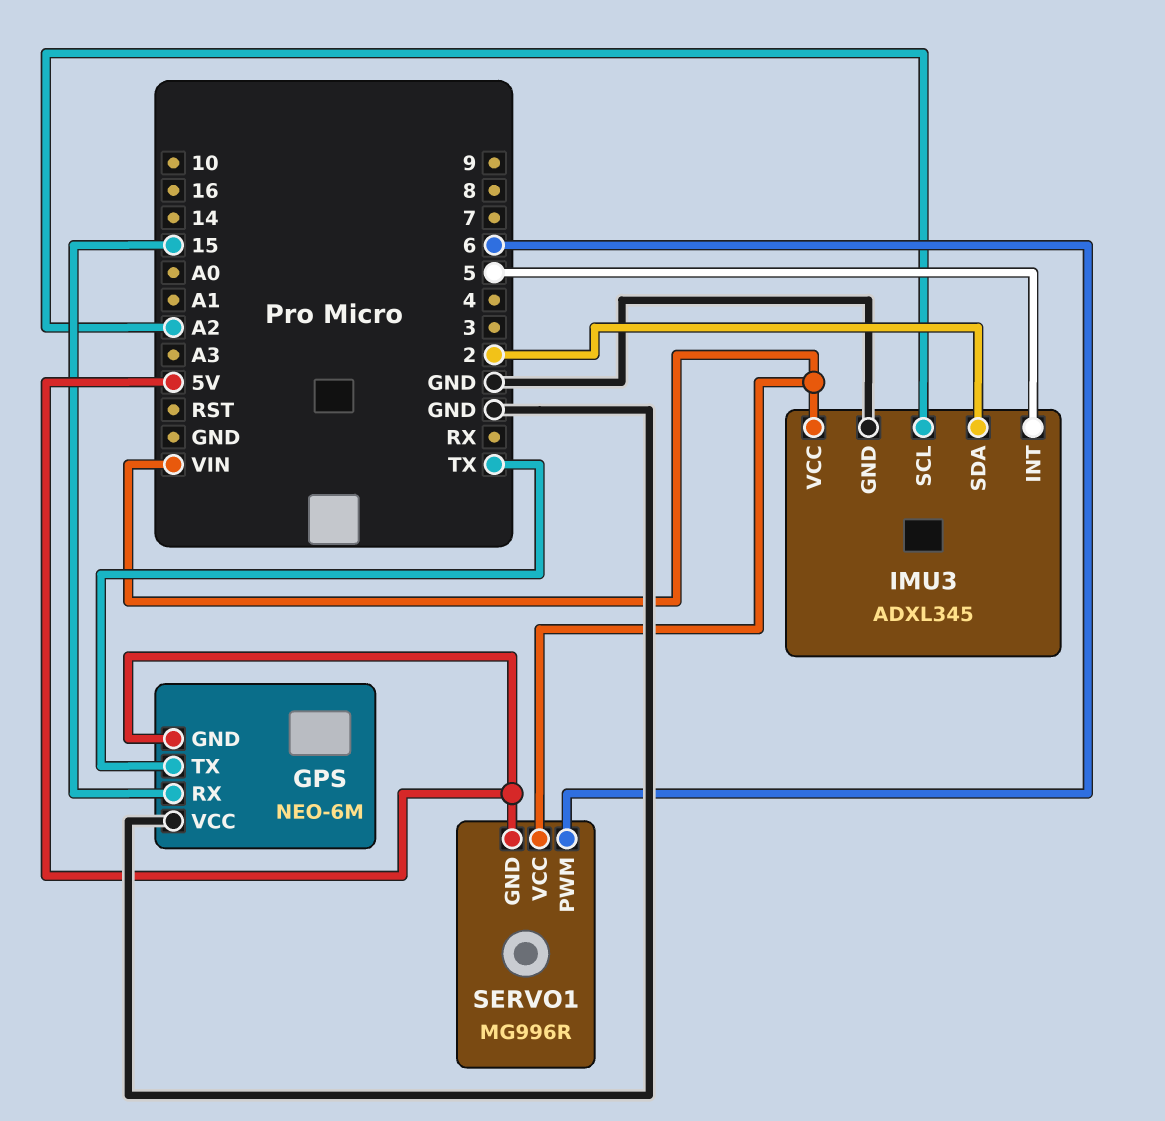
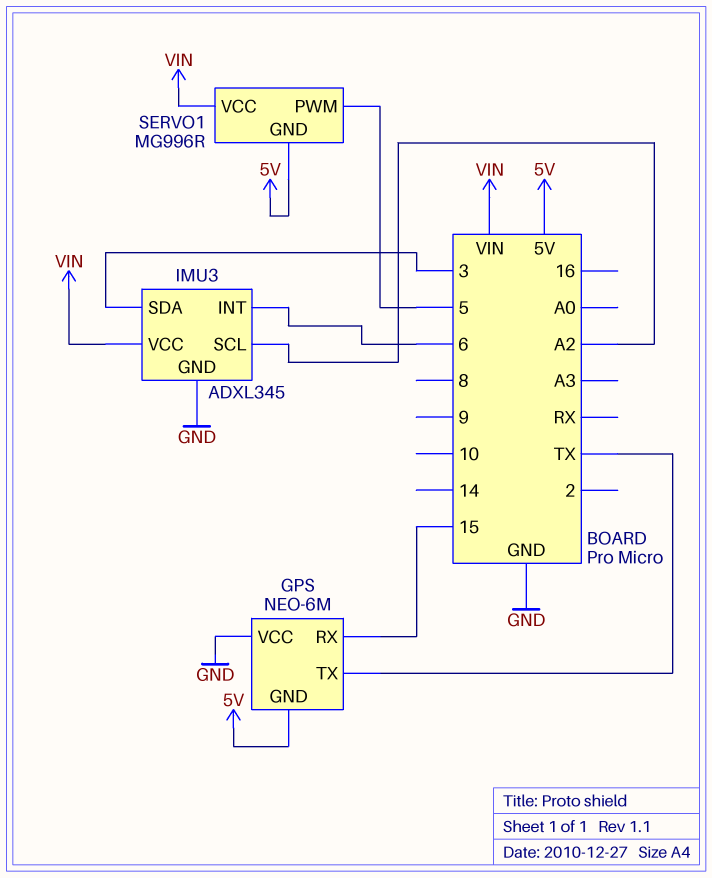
IMU3 pin INT: 5 -> 6
IMU3 pin SDA: 2 -> 3
SERVO1 pin PWM: 6 -> 5

